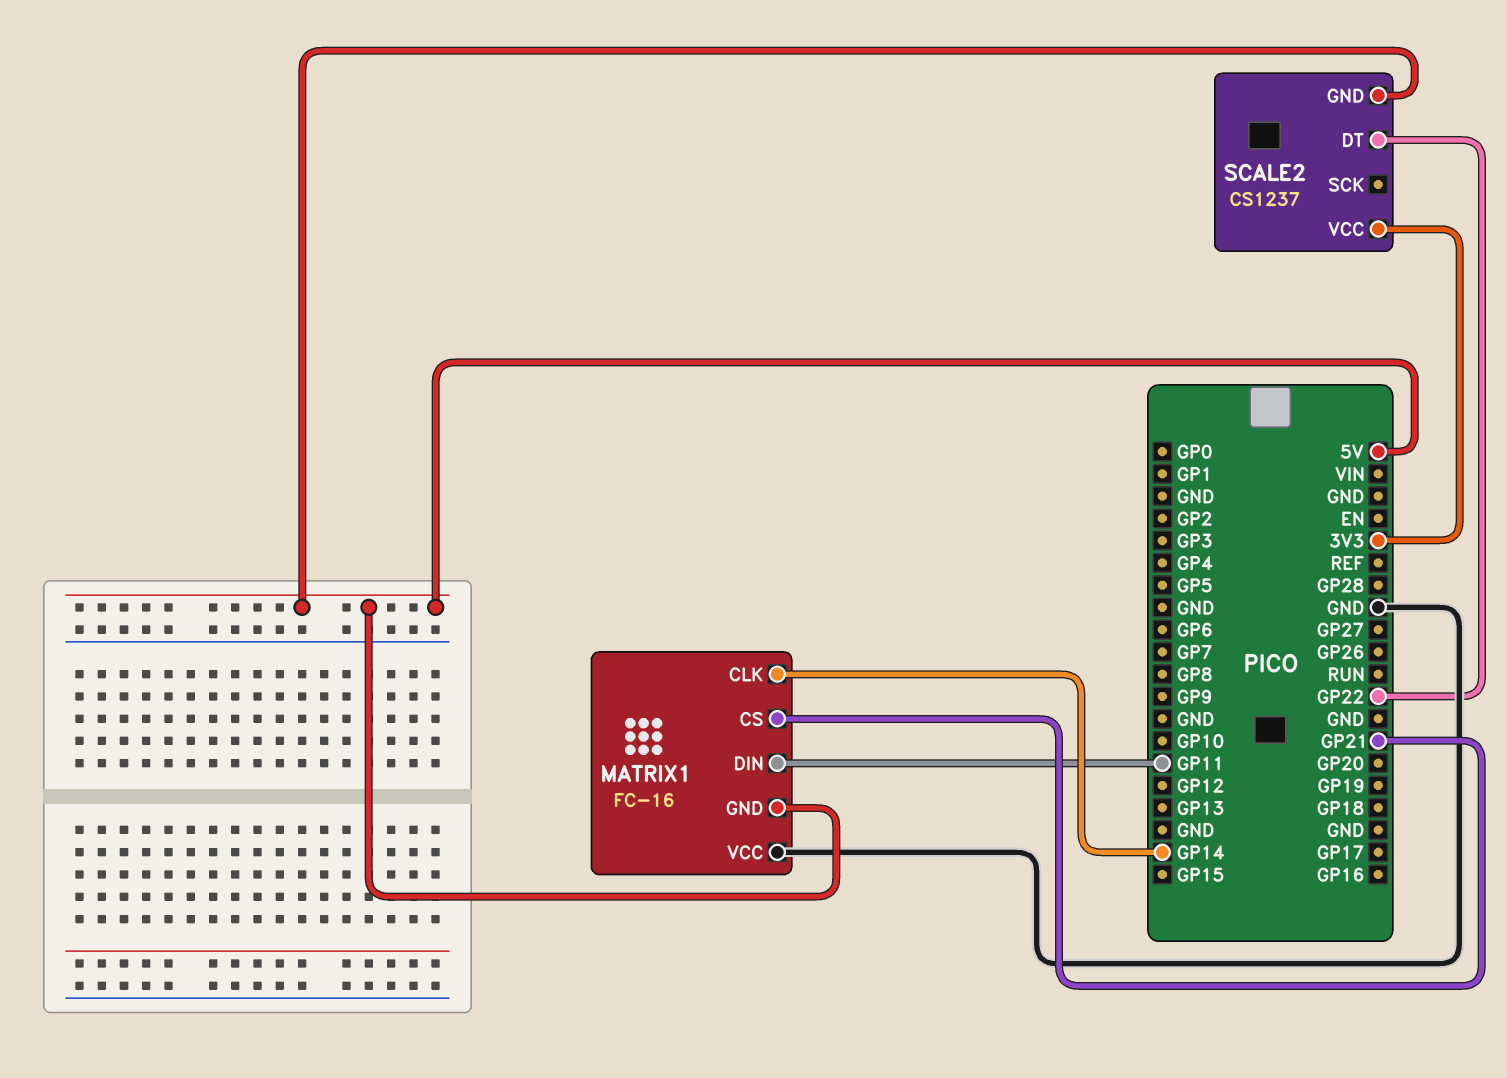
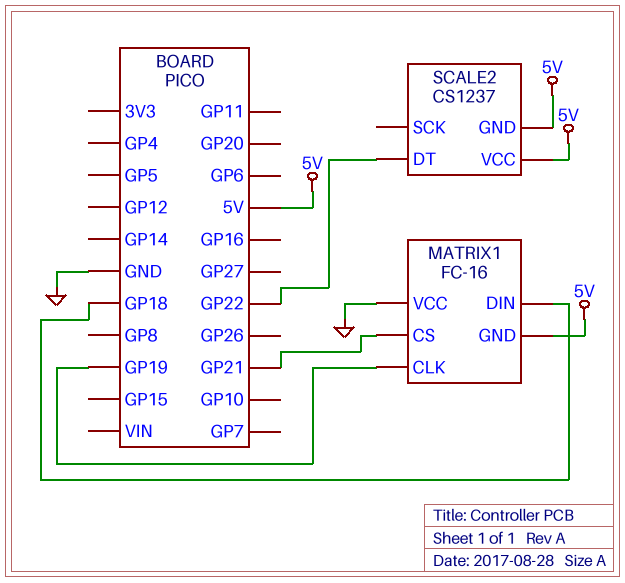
MATRIX1 pin CLK: GP14 -> GP19
MATRIX1 pin DIN: GP11 -> GP18
SCALE2 pin VCC: 3V3 -> 5V

